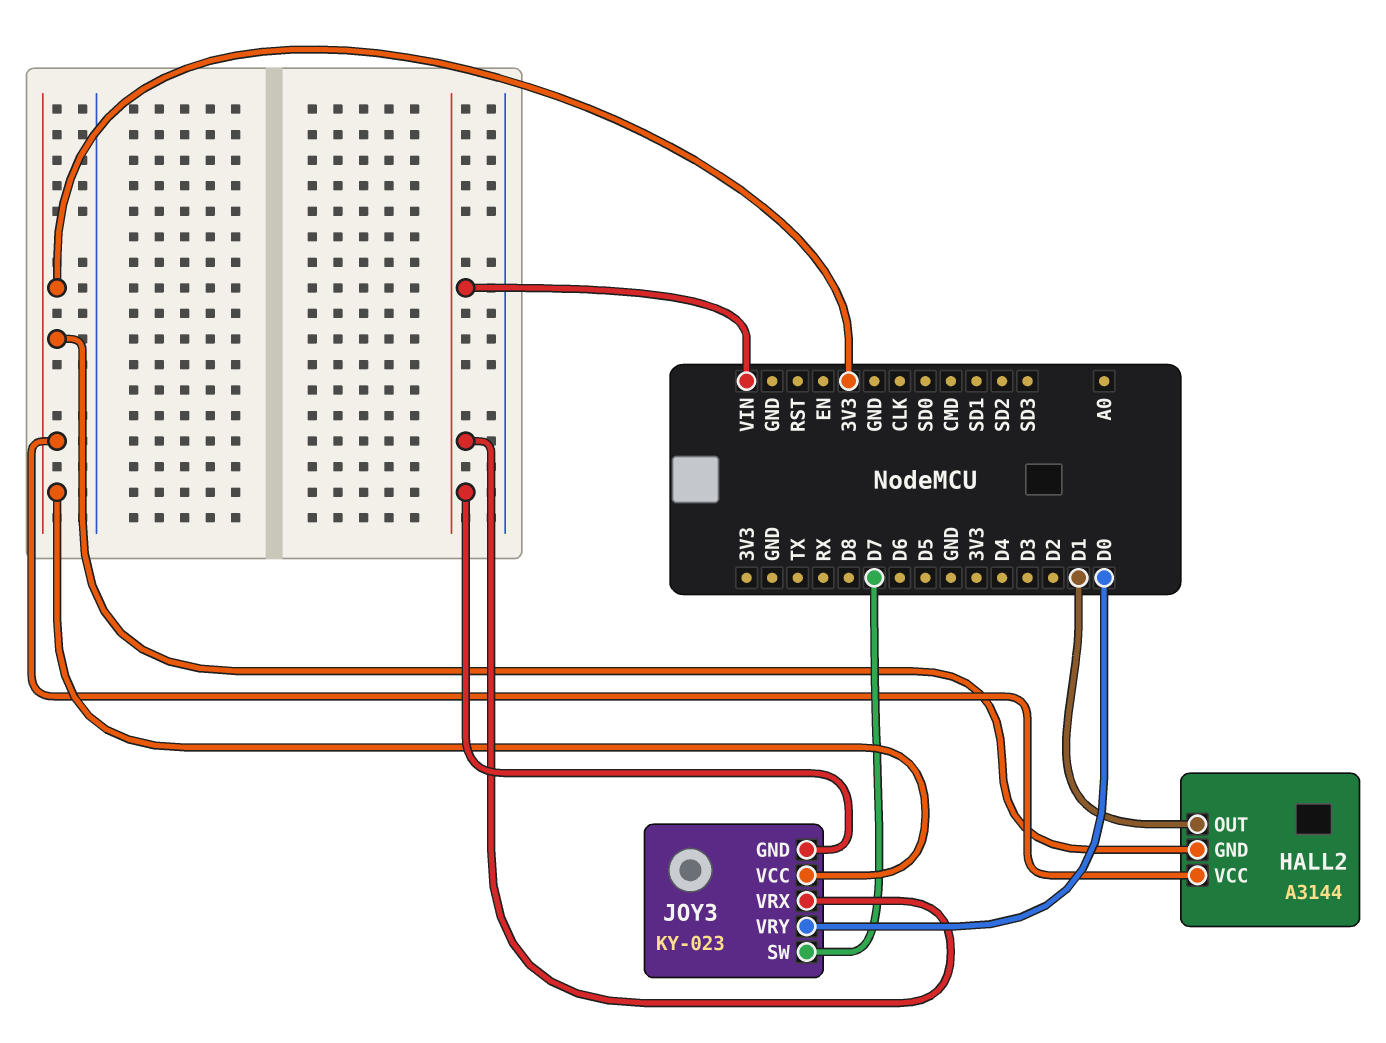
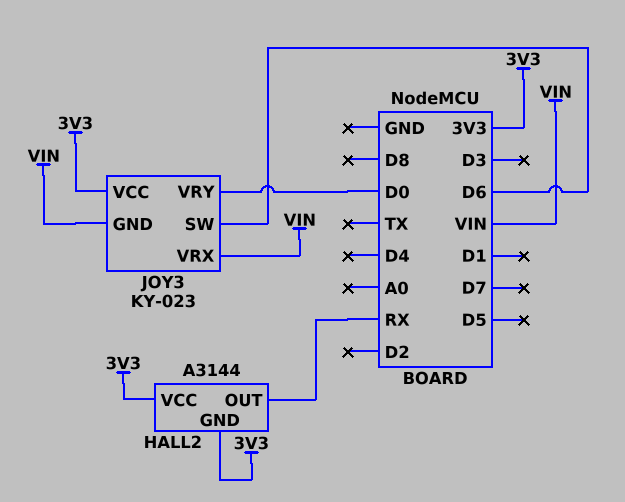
HALL2 pin OUT: D1 -> RX
JOY3 pin SW: D7 -> D6

